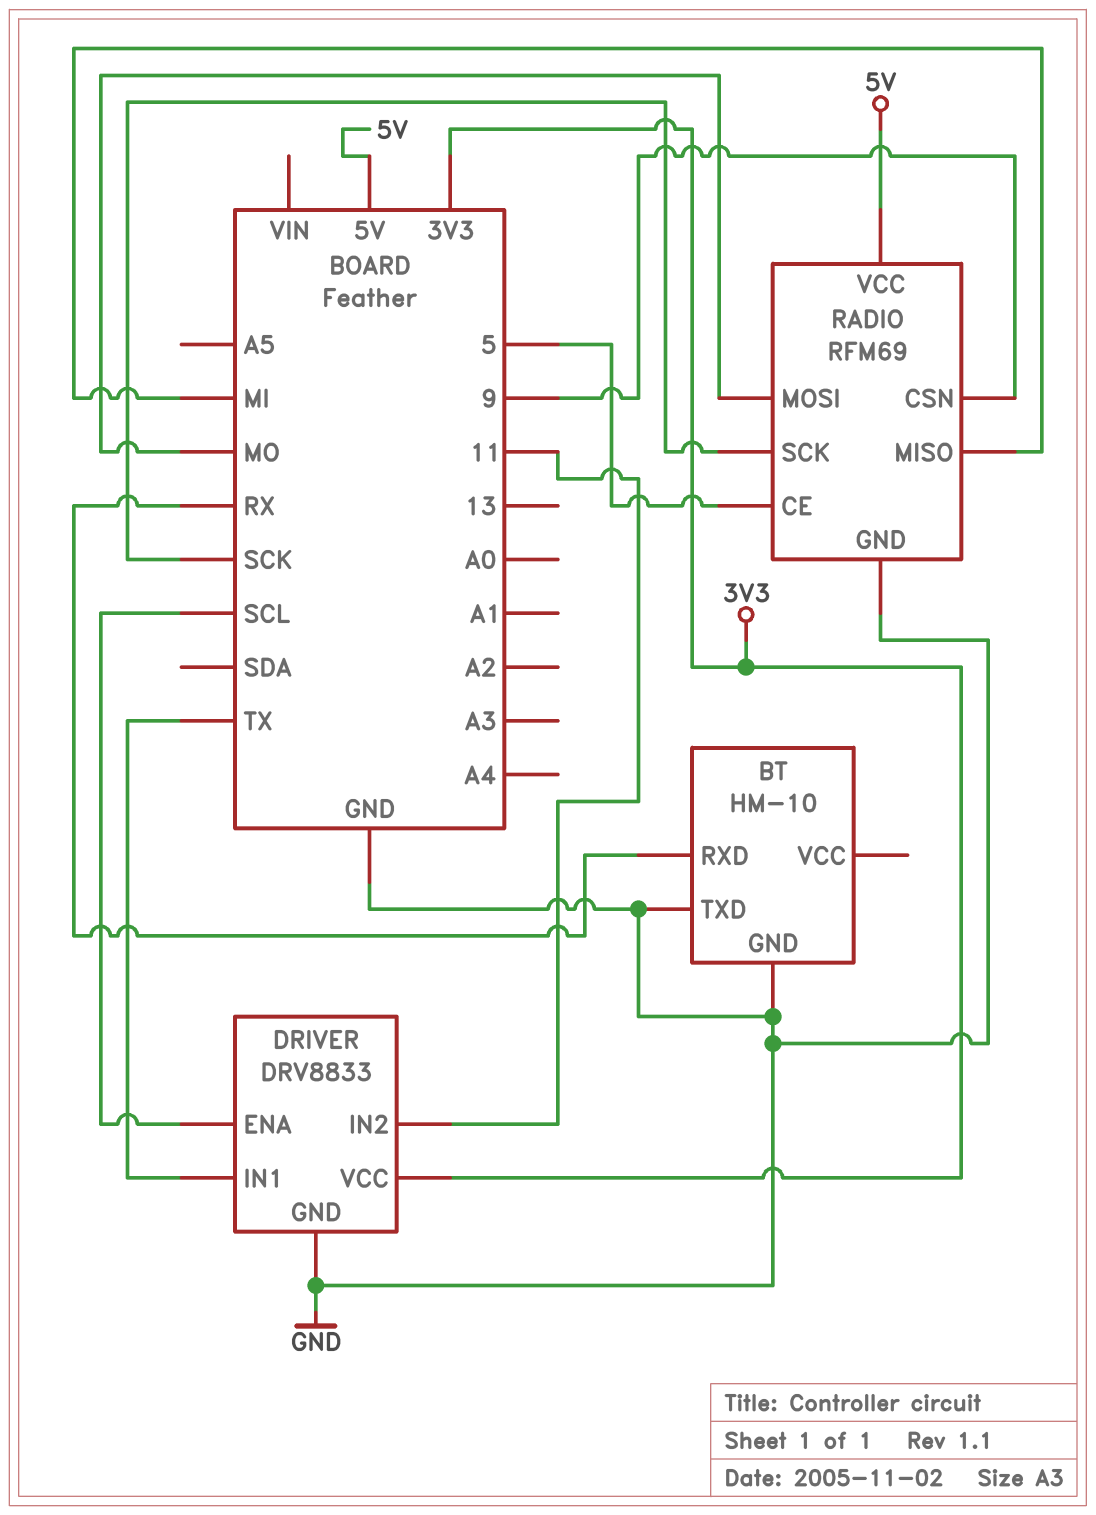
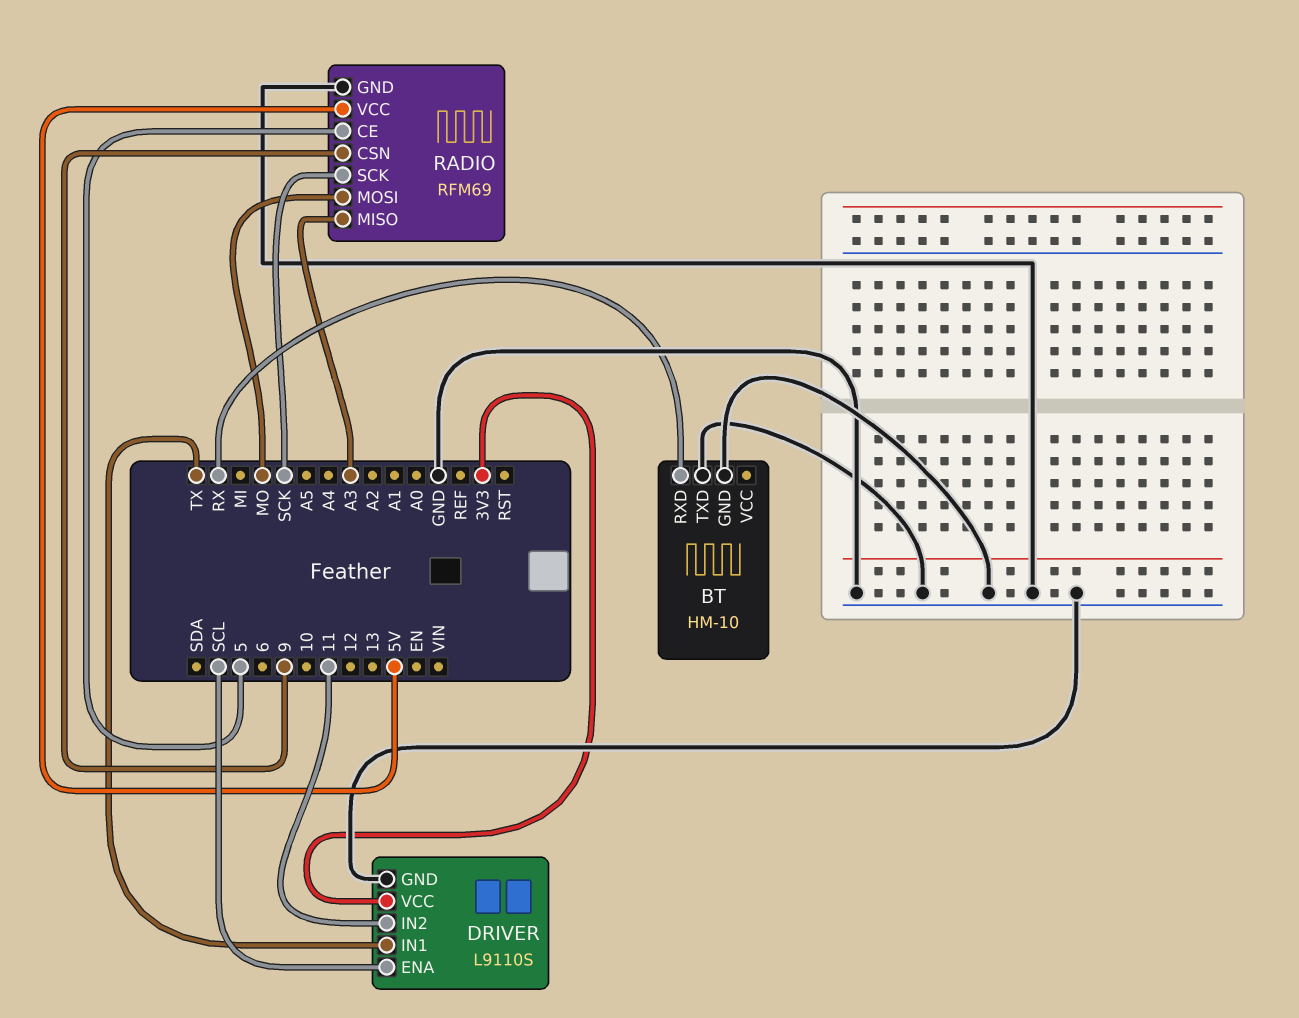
DRIVER: DRV8833 -> L9110S
RADIO pin MISO: MI -> A3

